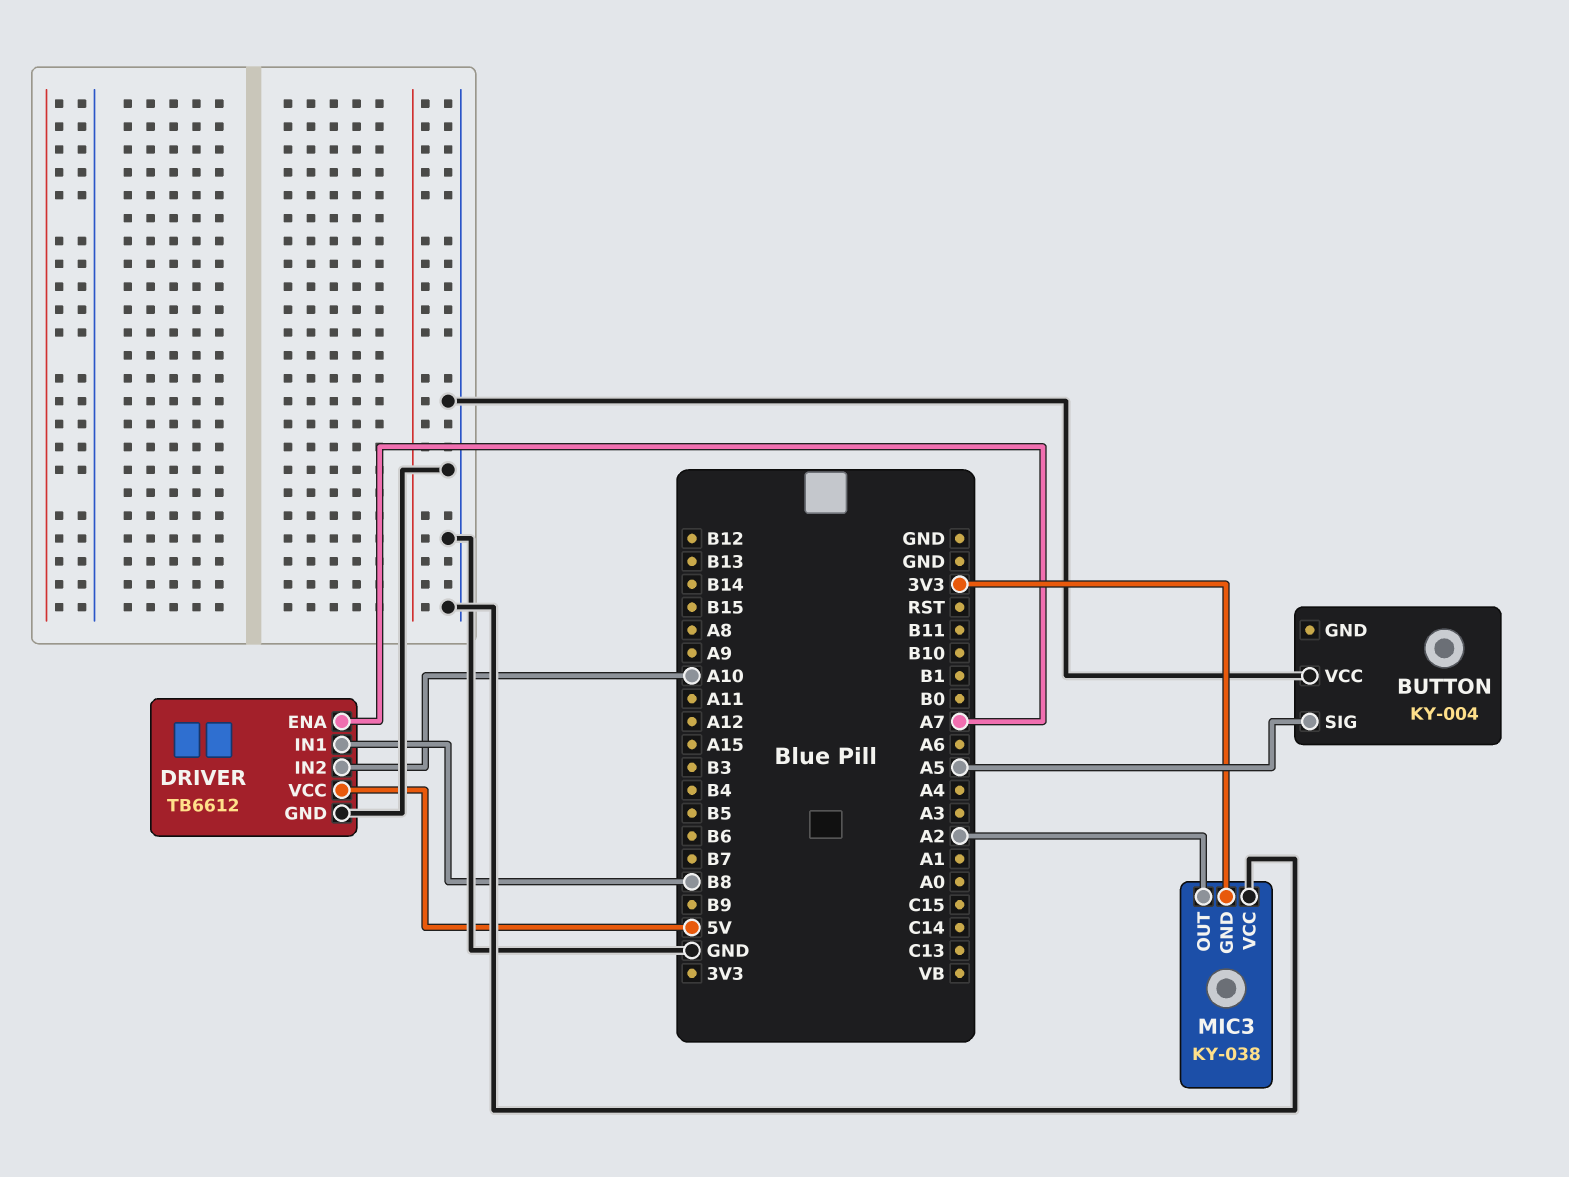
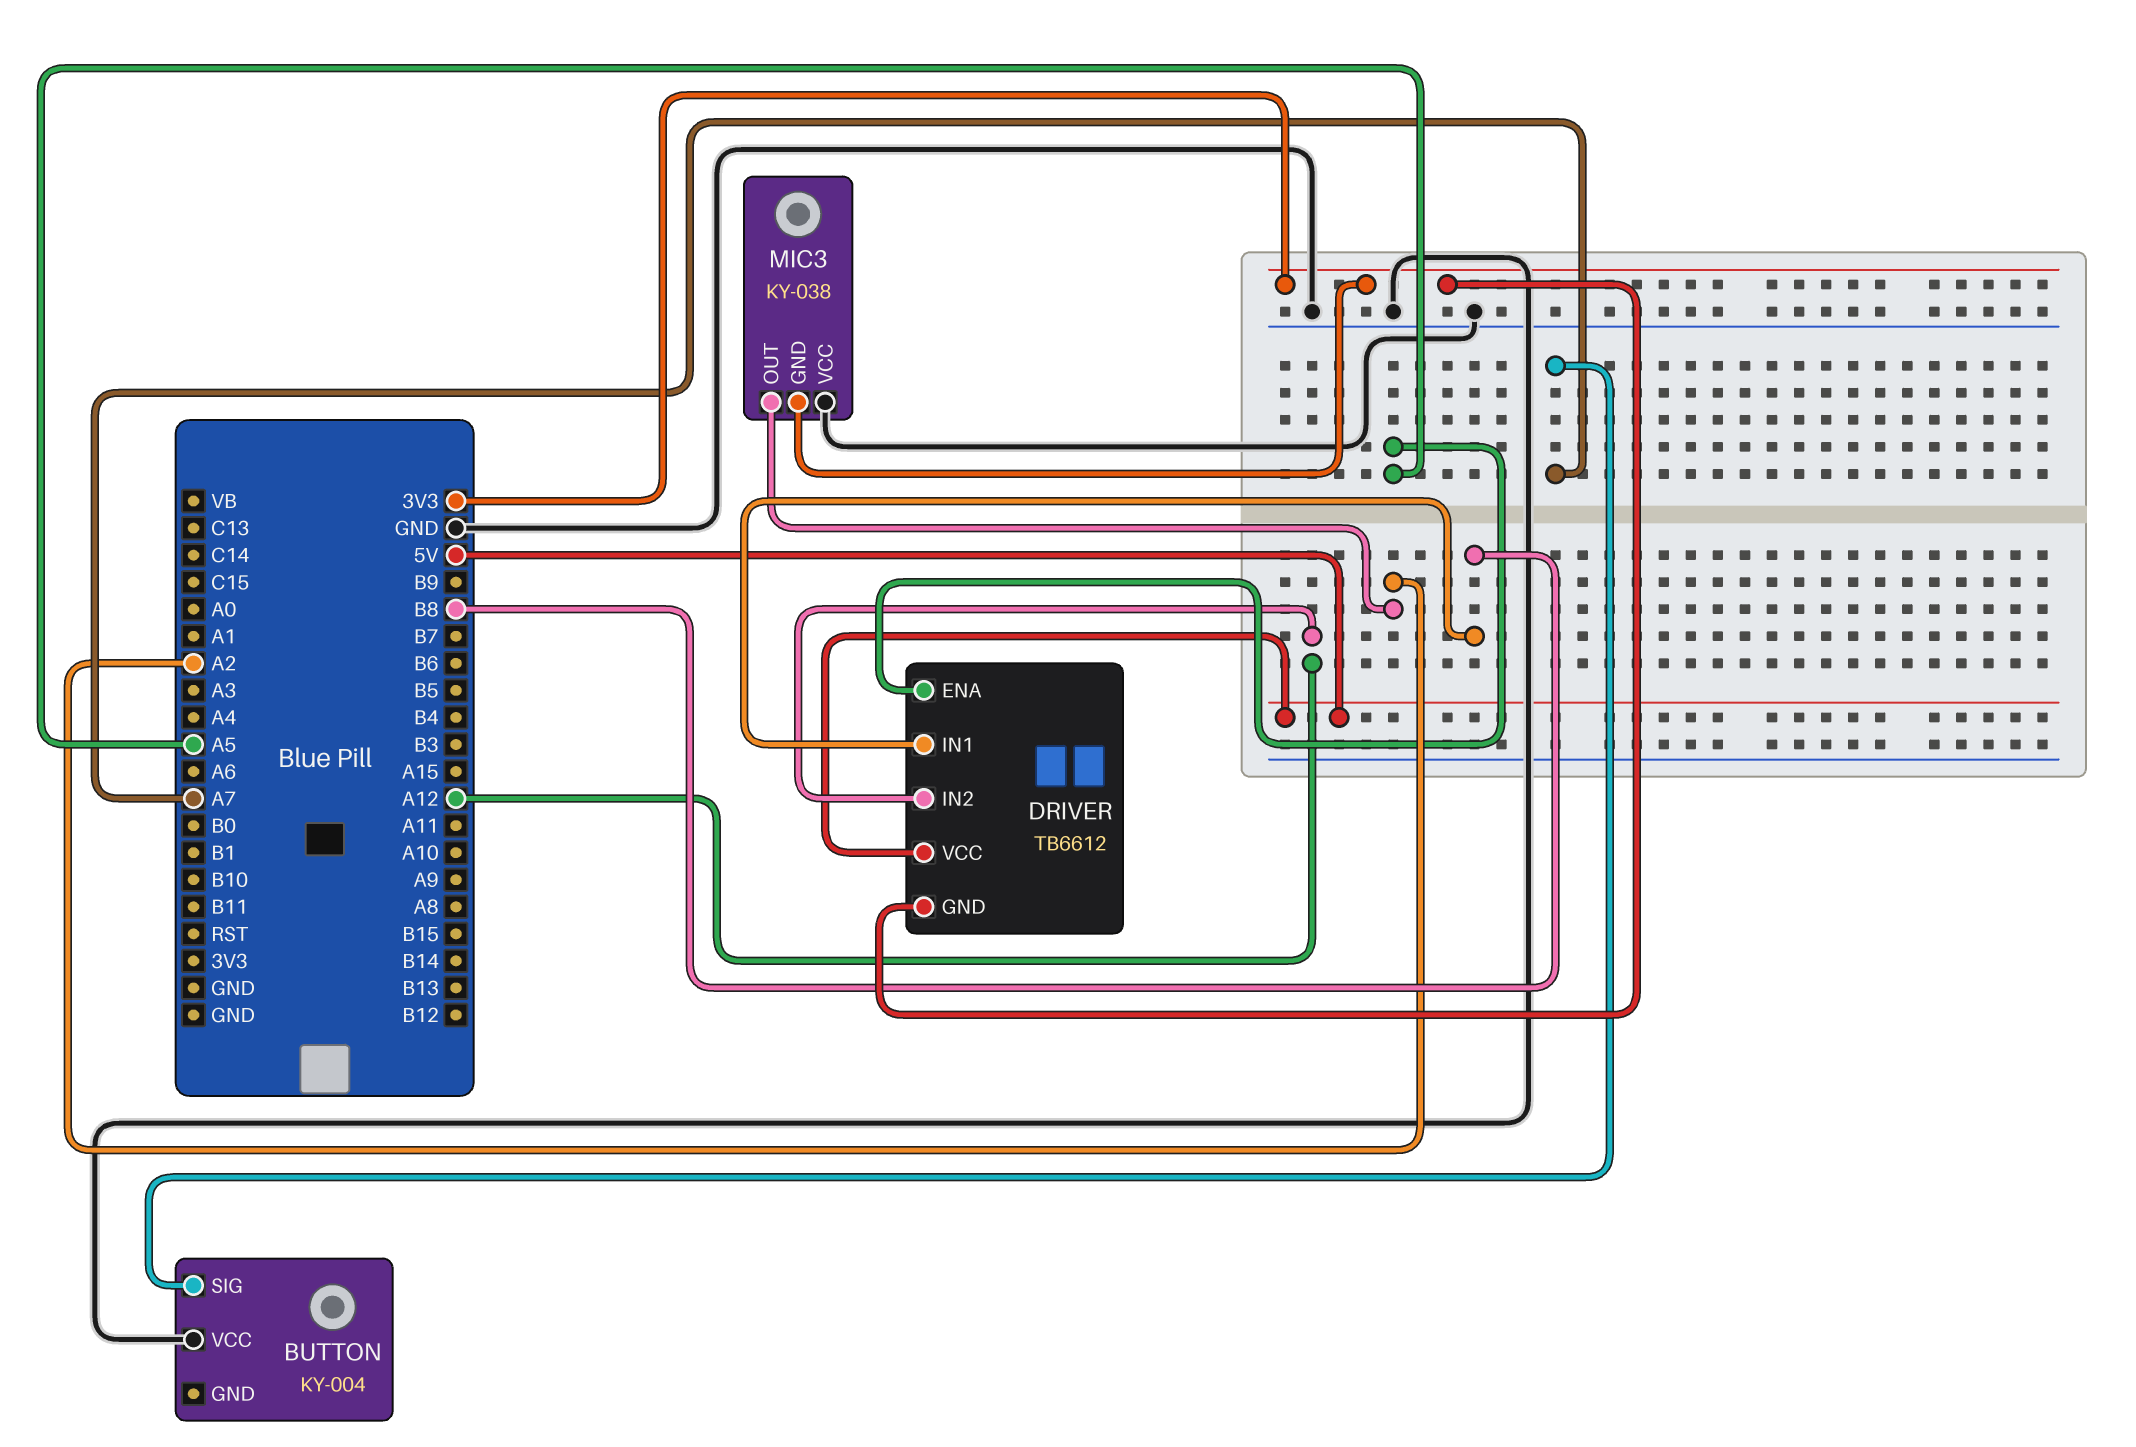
BUTTON pin SIG: A5 -> A7
DRIVER pin ENA: A7 -> A5
DRIVER pin GND: GND -> 3V3
DRIVER pin IN2: A10 -> A12

